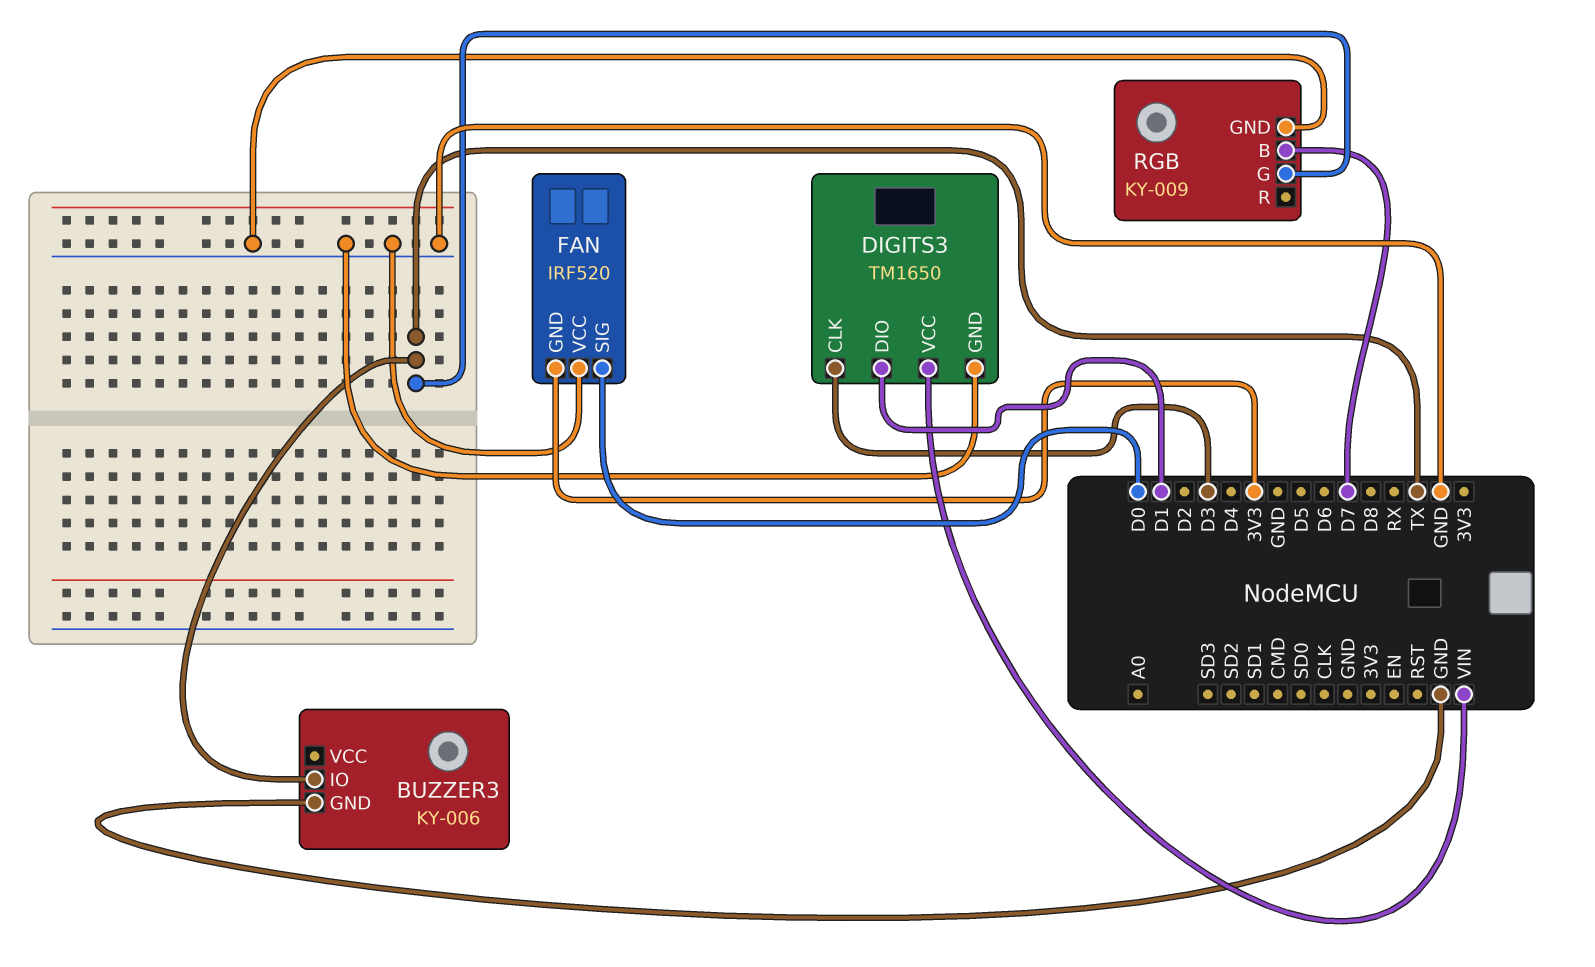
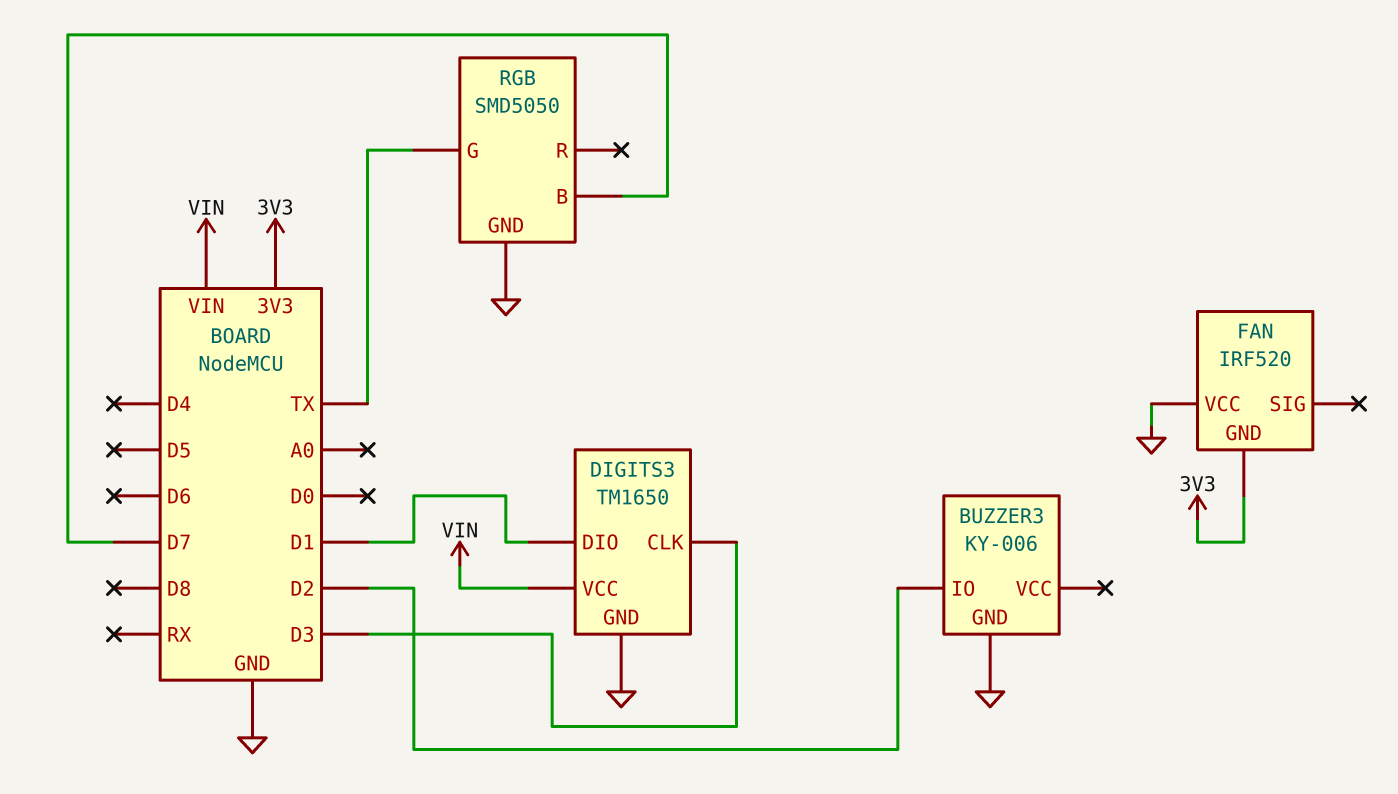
BUZZER3 pin IO: TX -> D2
FAN pin SIG: D0 -> none
RGB: KY-009 -> SMD5050

